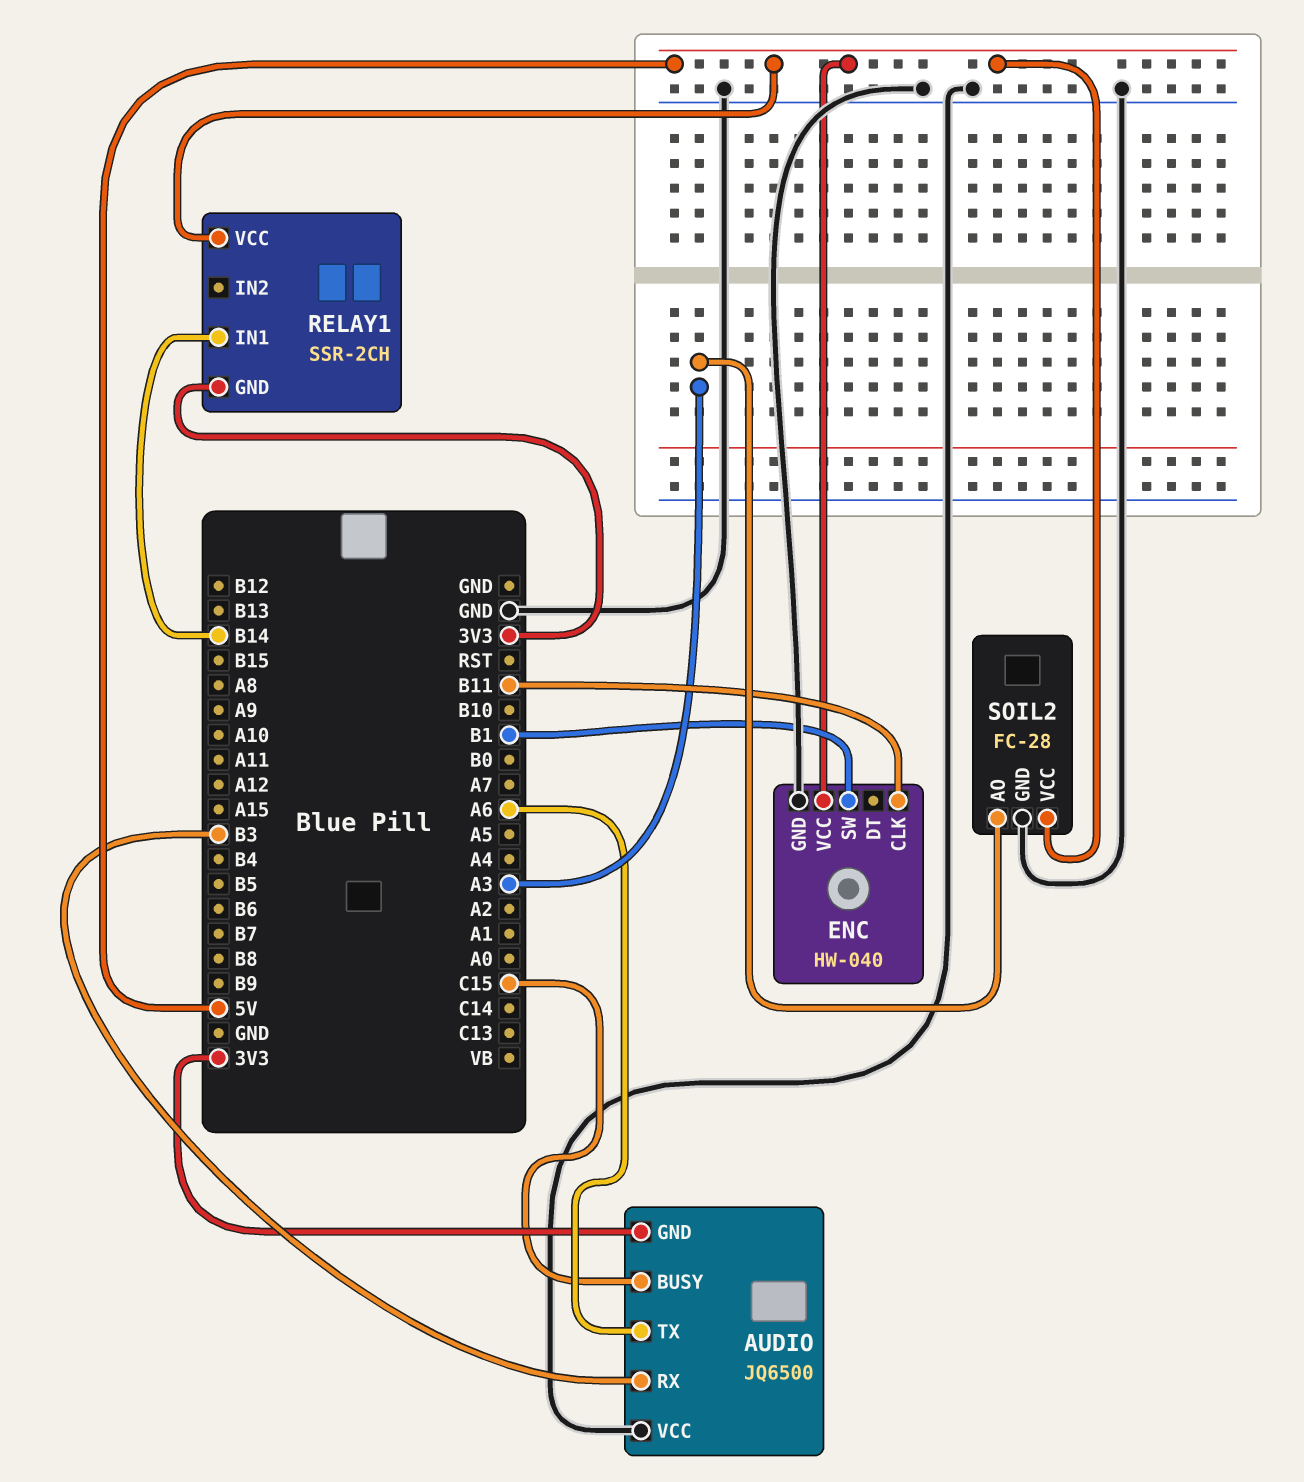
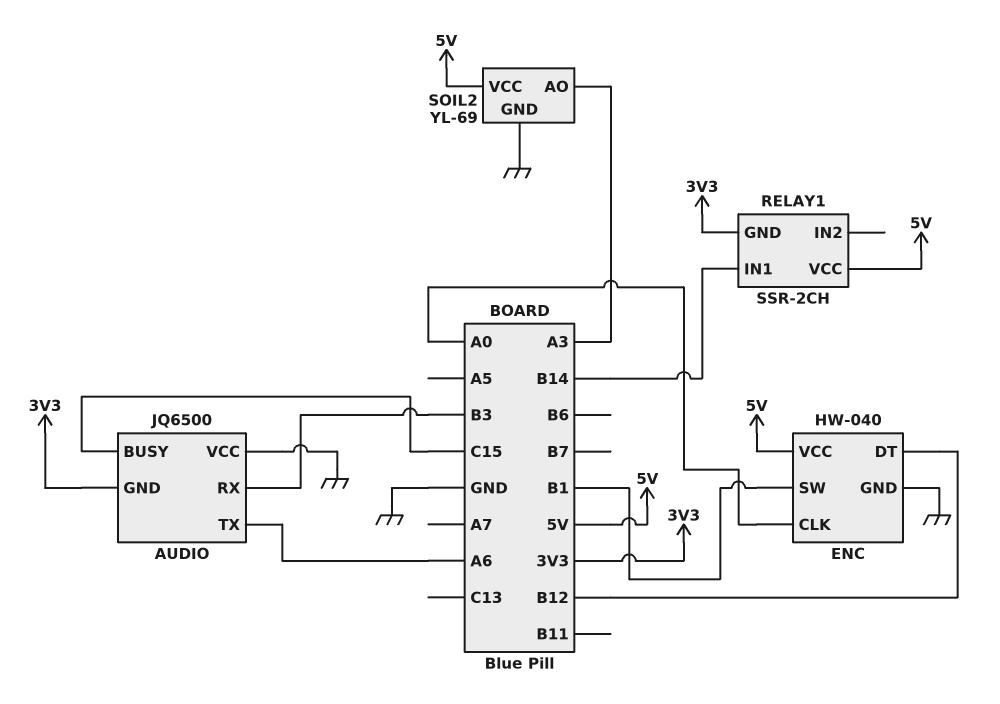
ENC pin CLK: B11 -> A0
ENC pin DT: none -> B12
SOIL2: FC-28 -> YL-69

